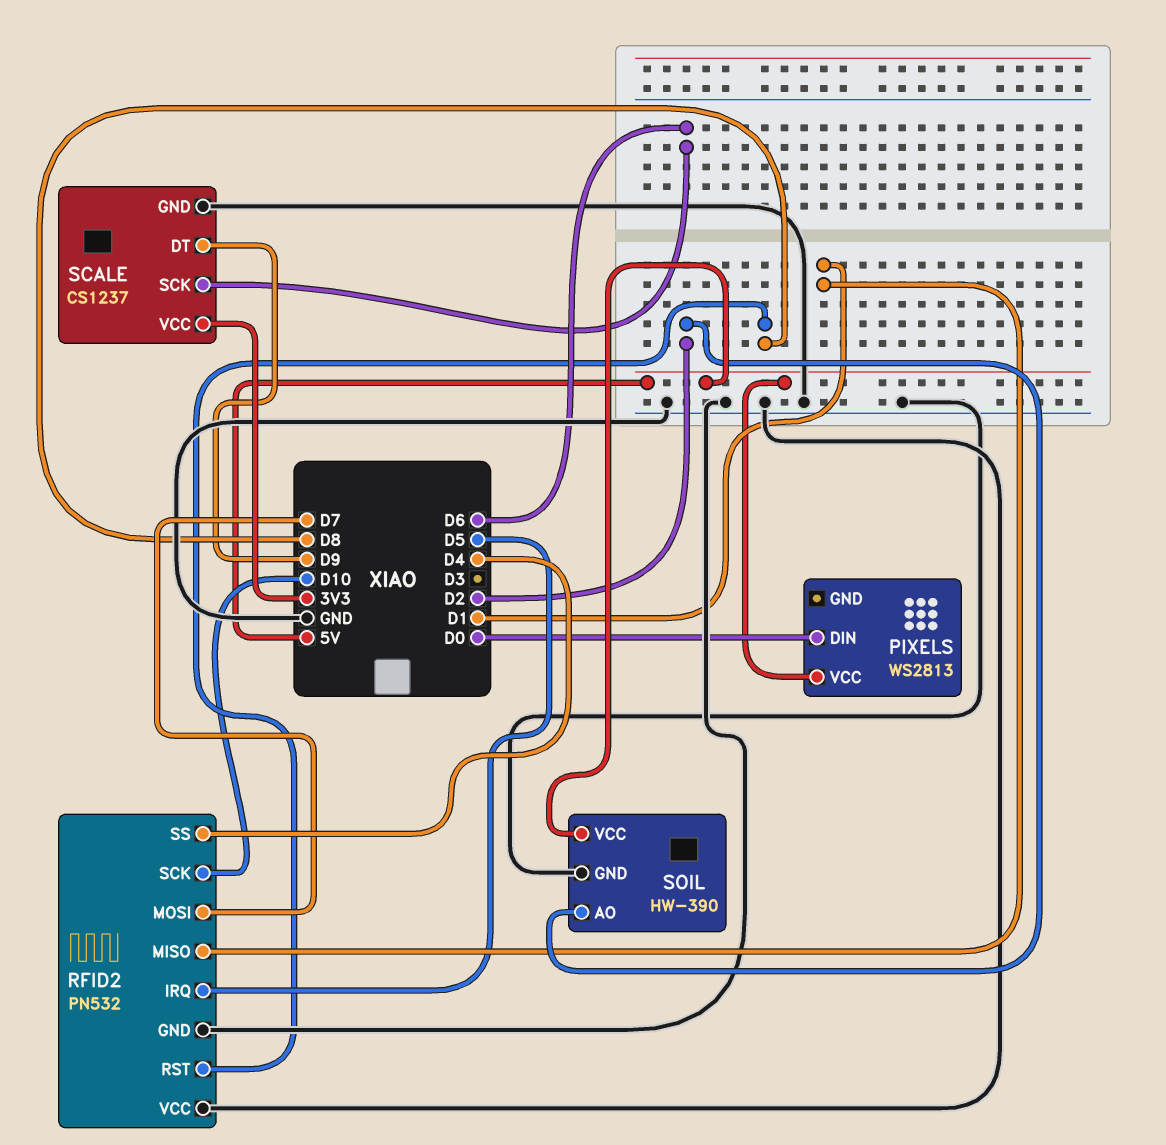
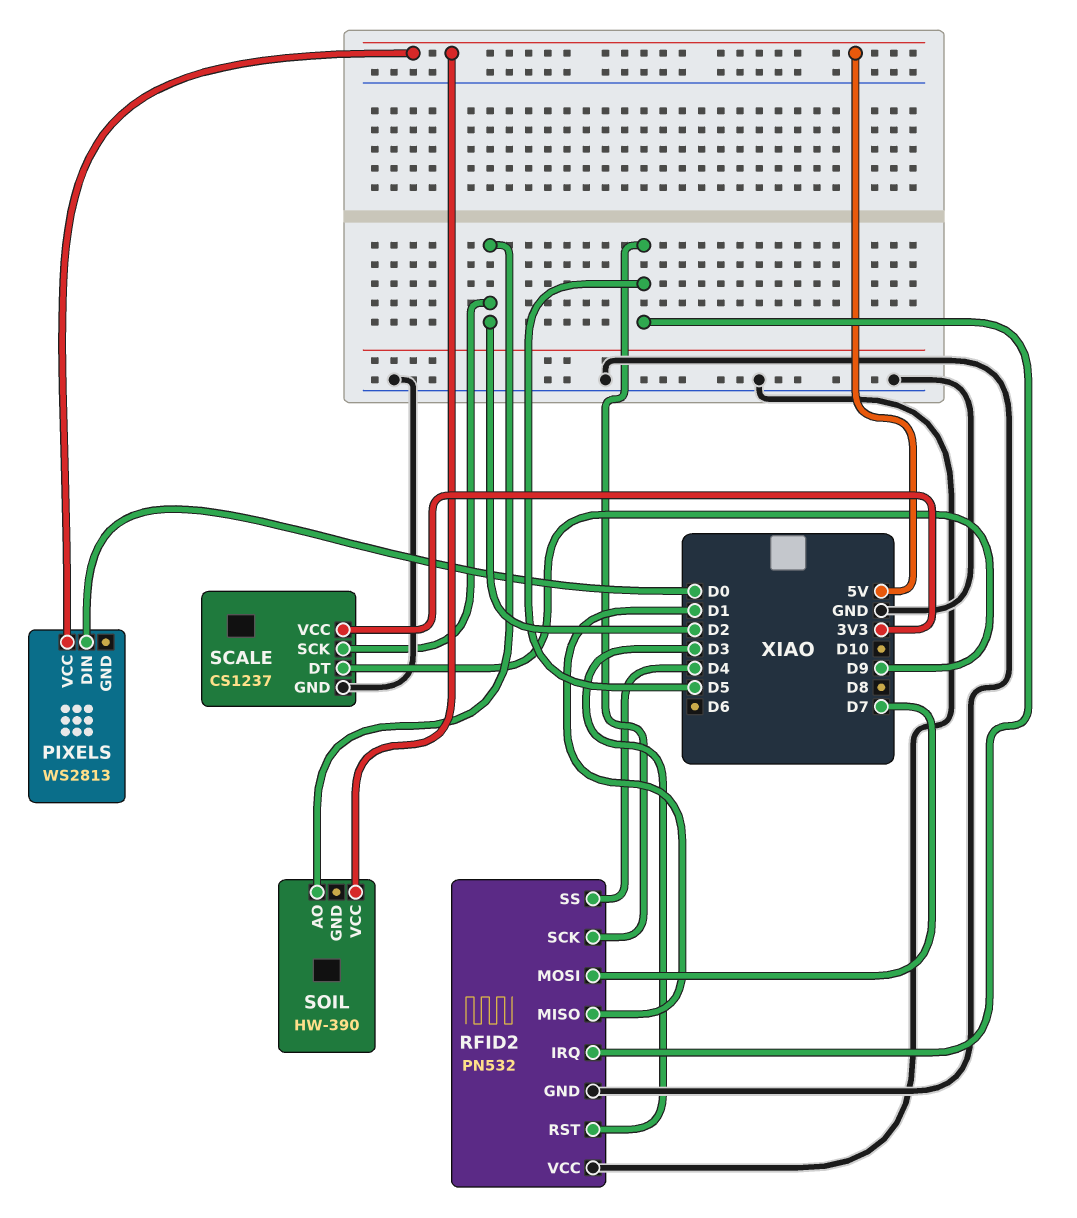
RFID2 pin RST: D8 -> D3
RFID2 pin SCK: D10 -> D5
SCALE pin SCK: D6 -> D2
SOIL pin GND: GND -> none

